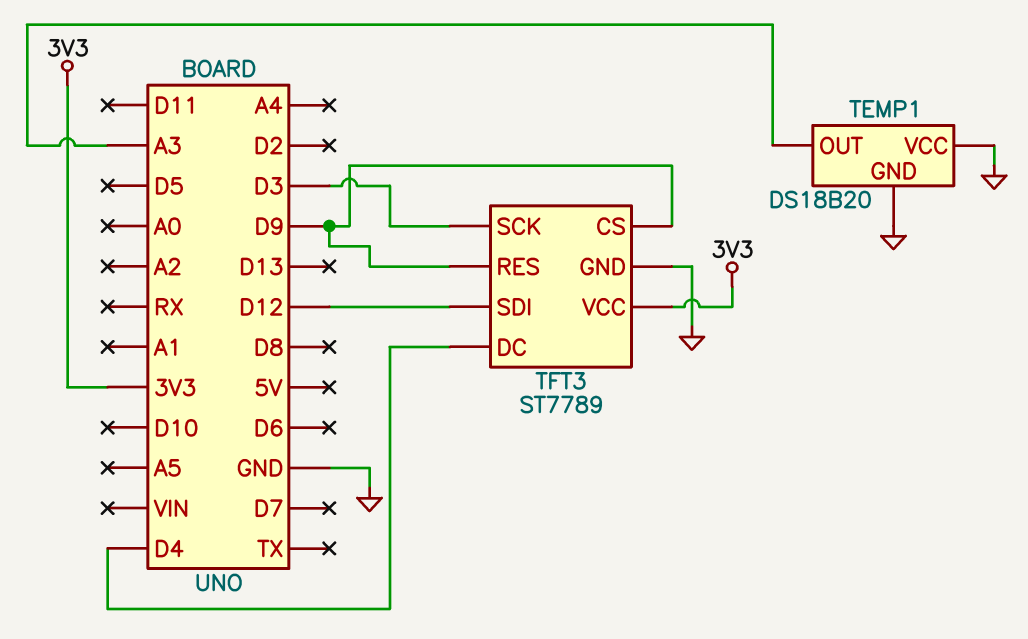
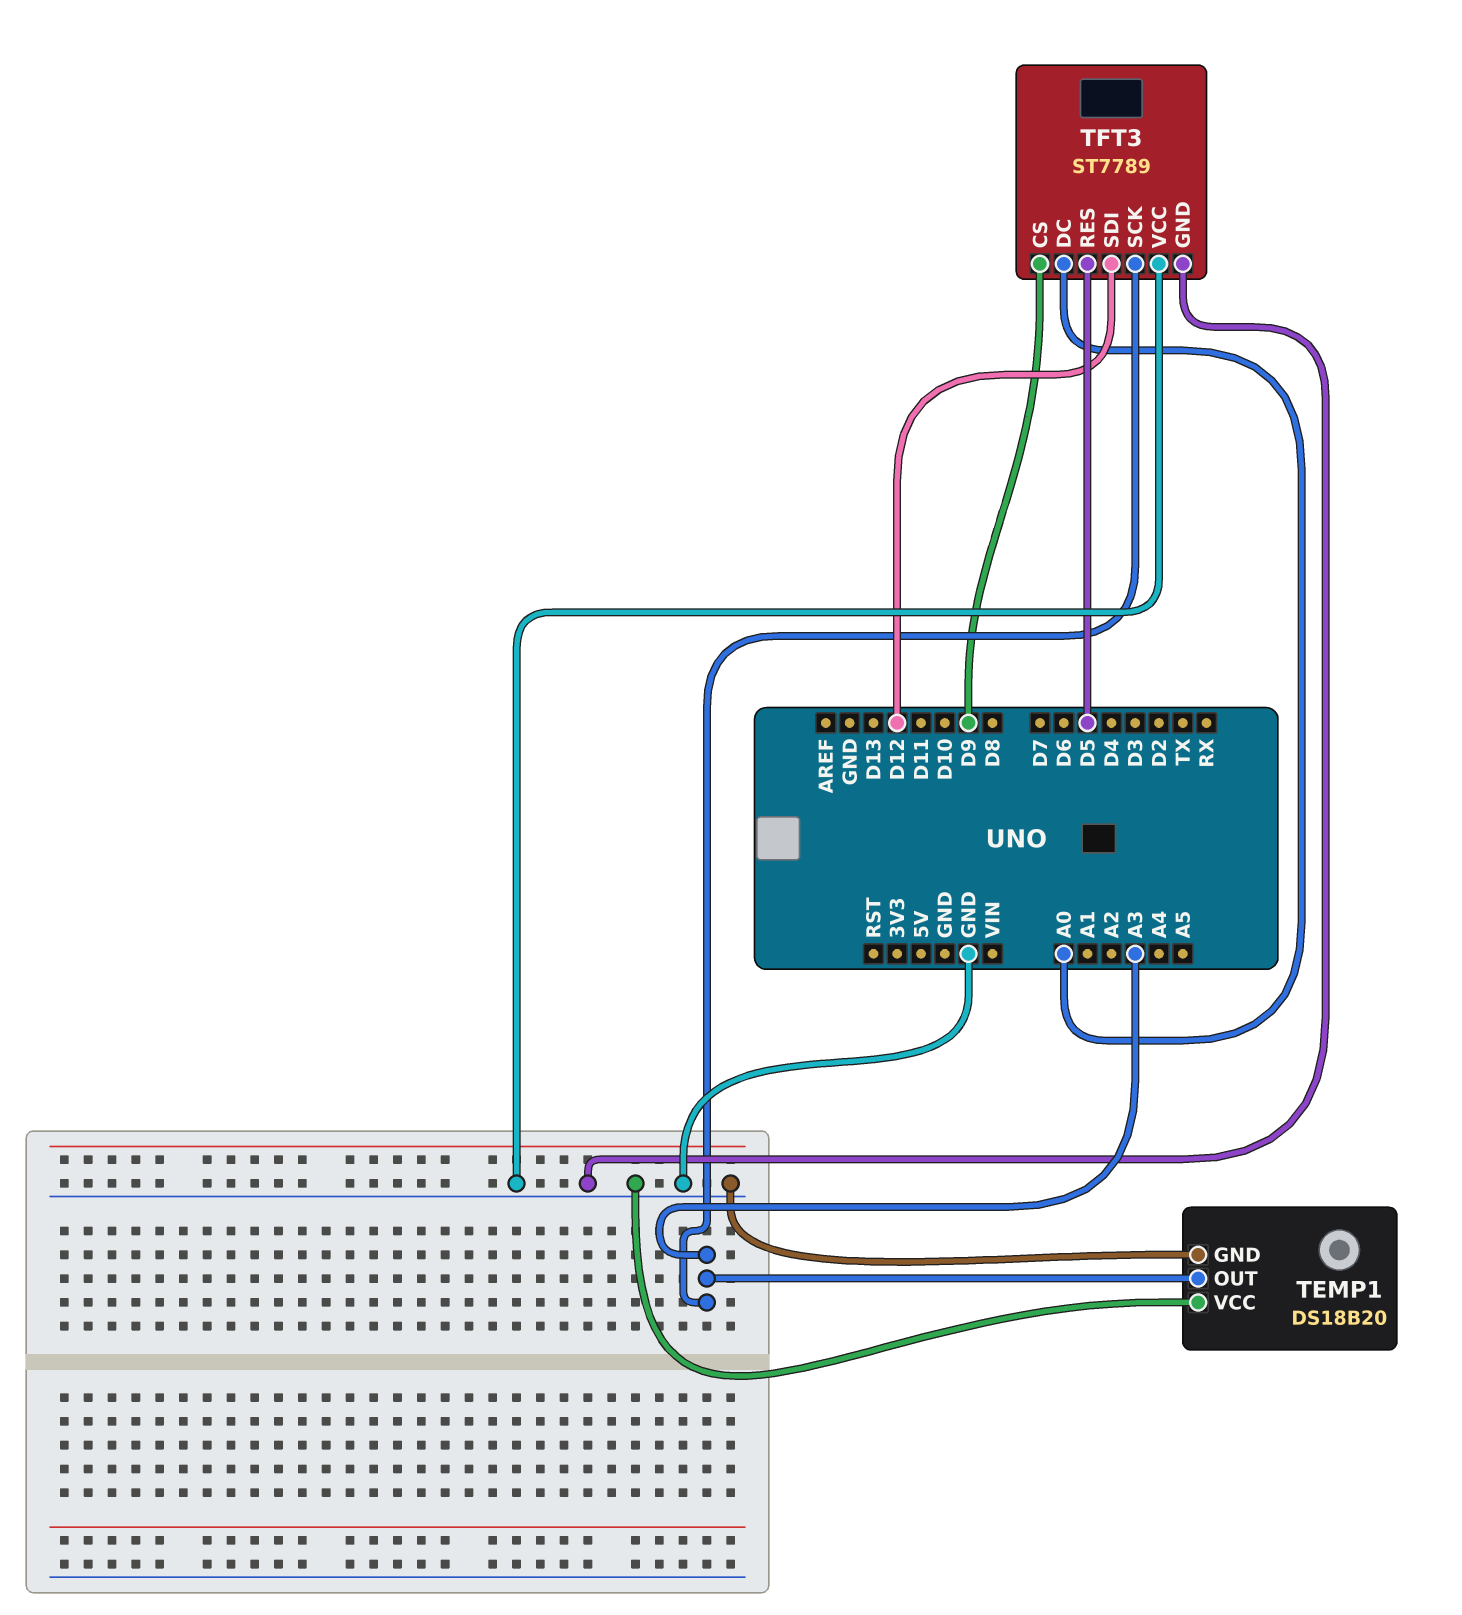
TFT3 pin DC: D4 -> A0
TFT3 pin RES: D9 -> D5
TFT3 pin SCK: D3 -> A3
TFT3 pin VCC: 3V3 -> GND

